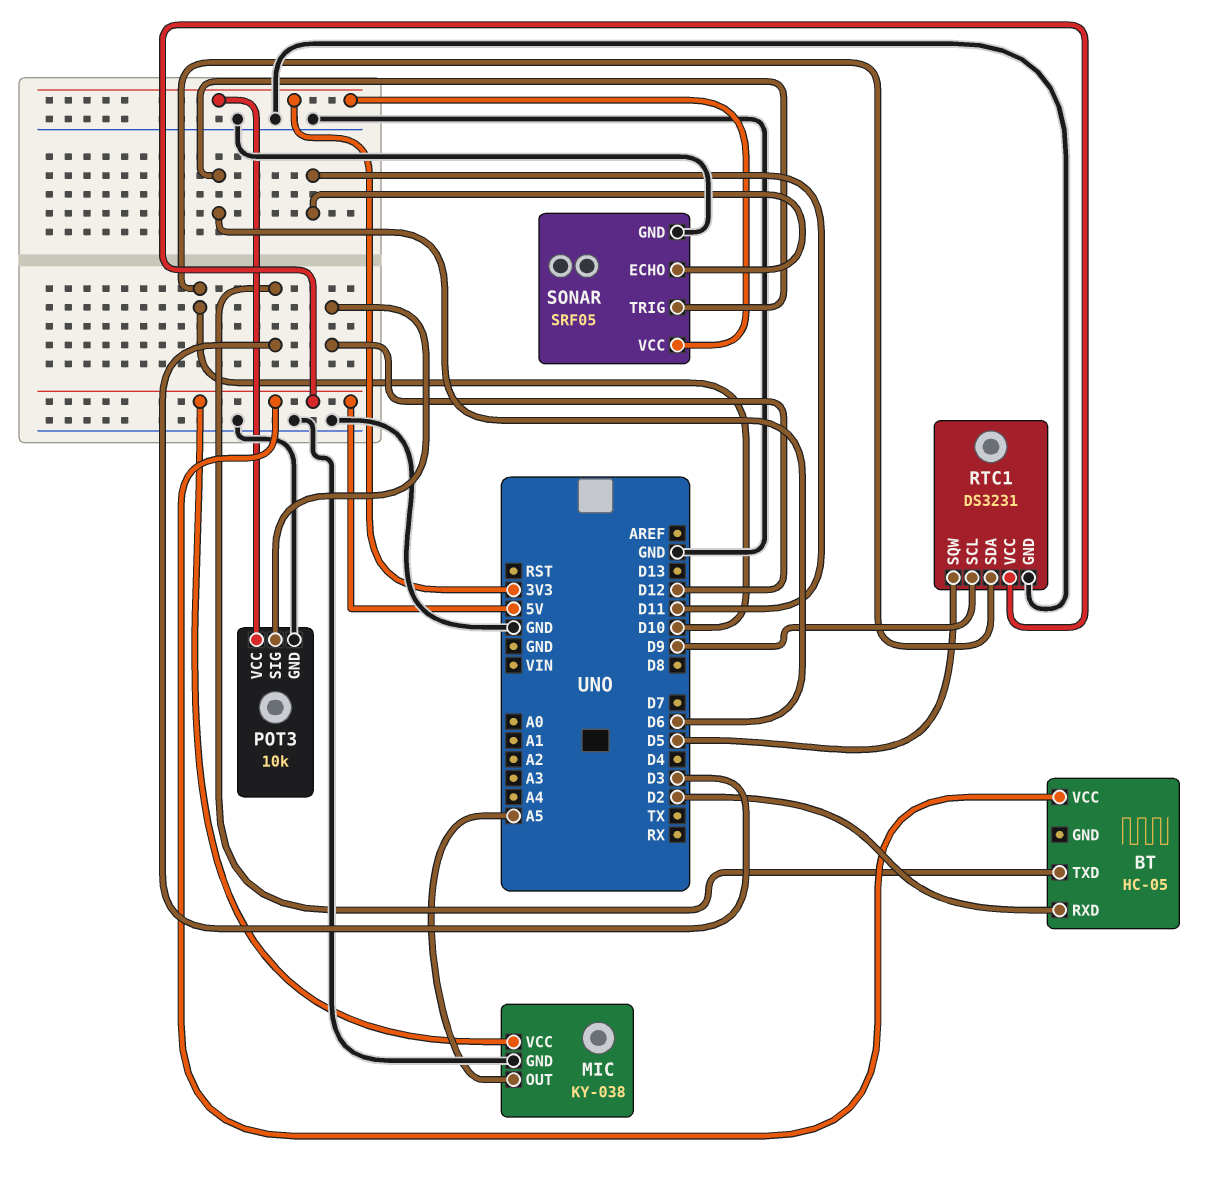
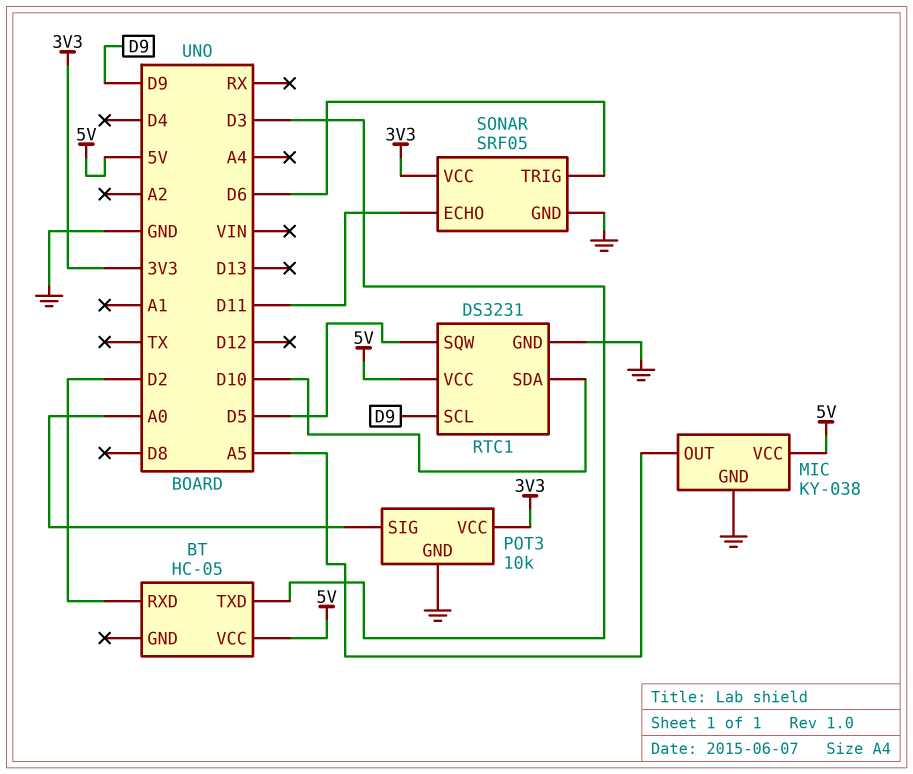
POT3 pin SIG: D12 -> A0

